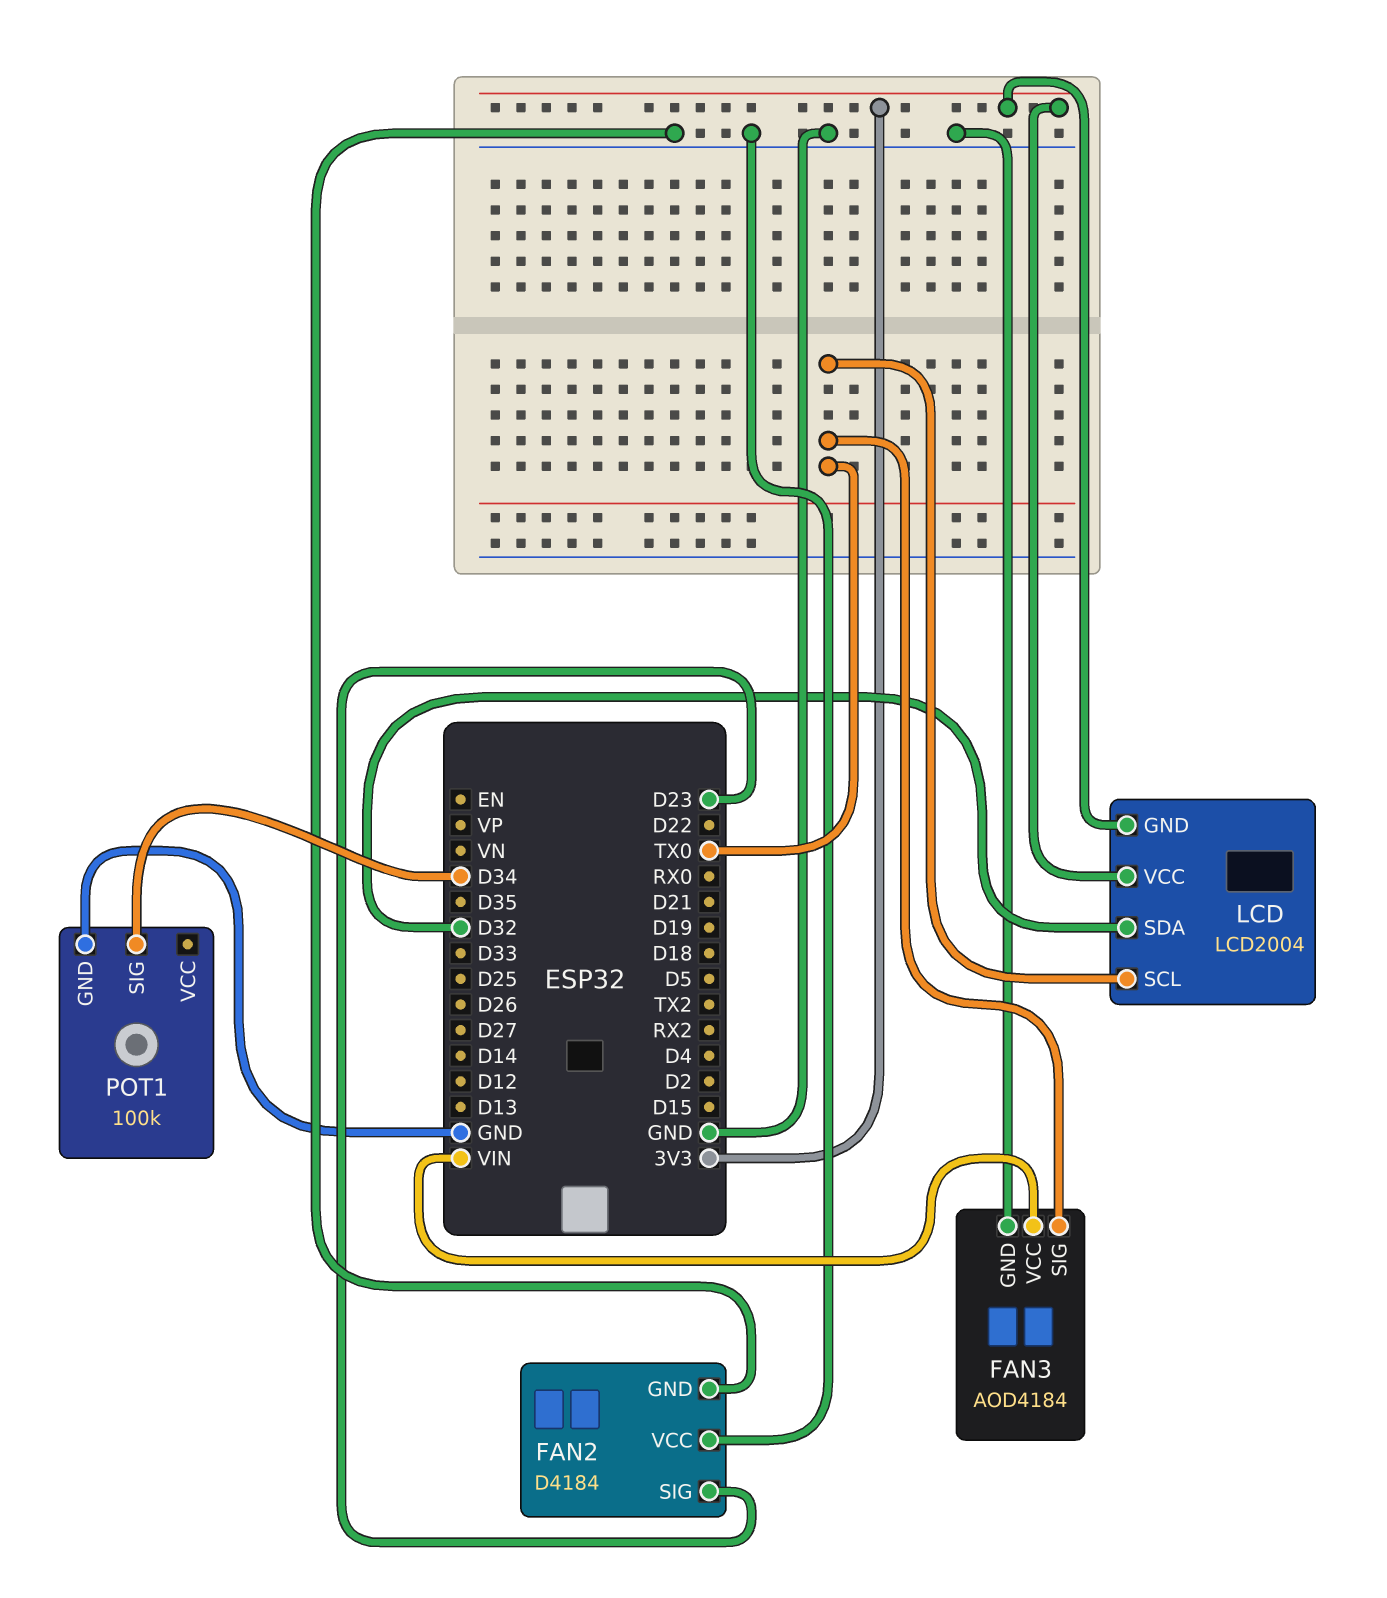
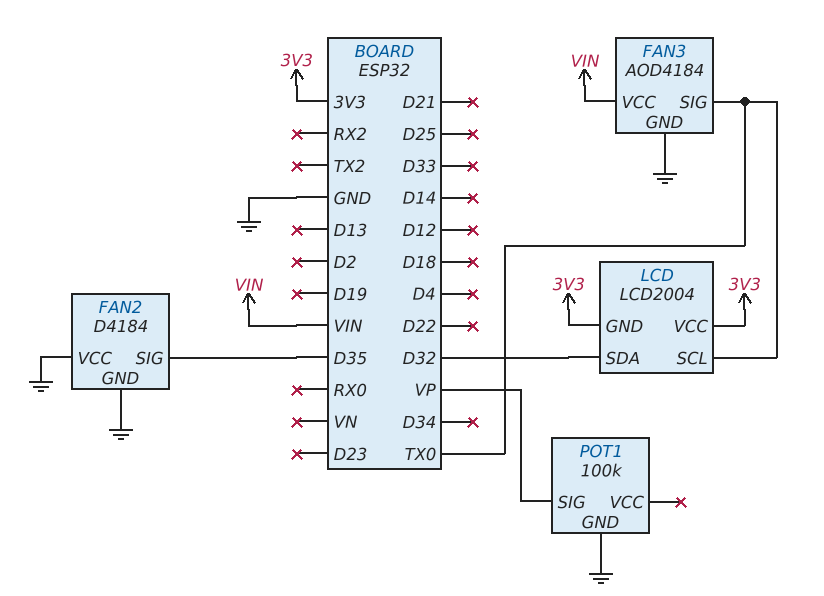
FAN2 pin SIG: D23 -> D35
POT1 pin SIG: D34 -> VP

